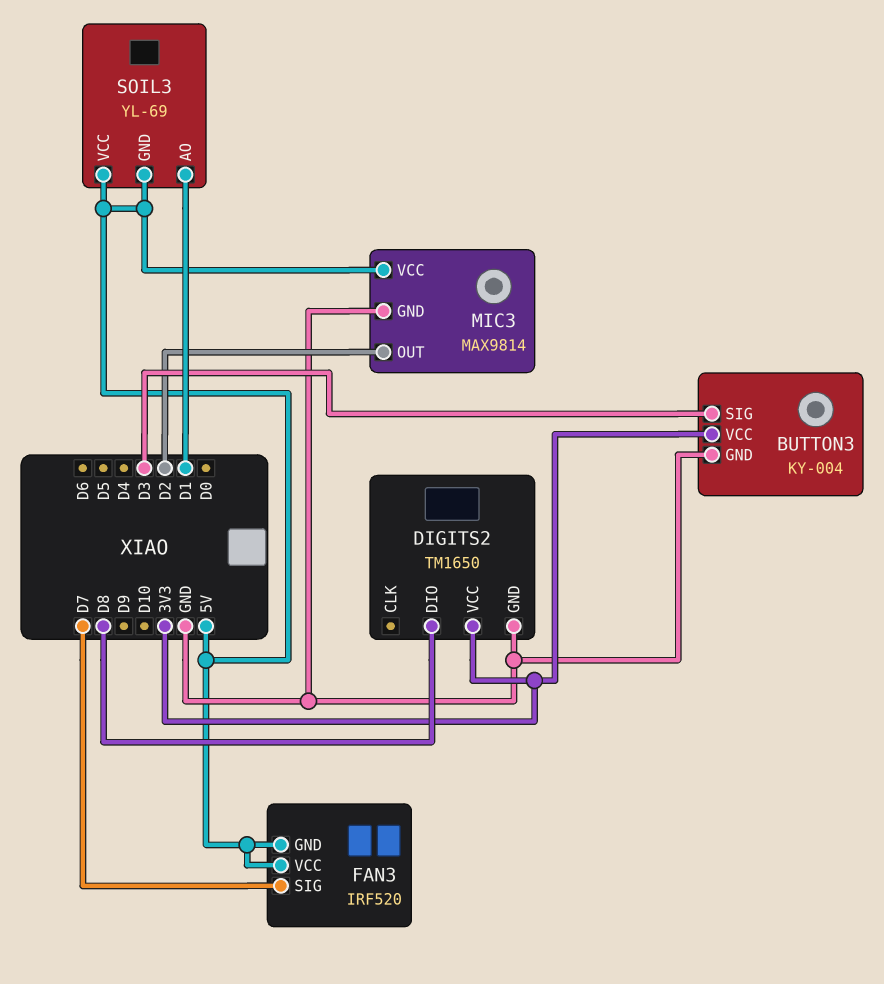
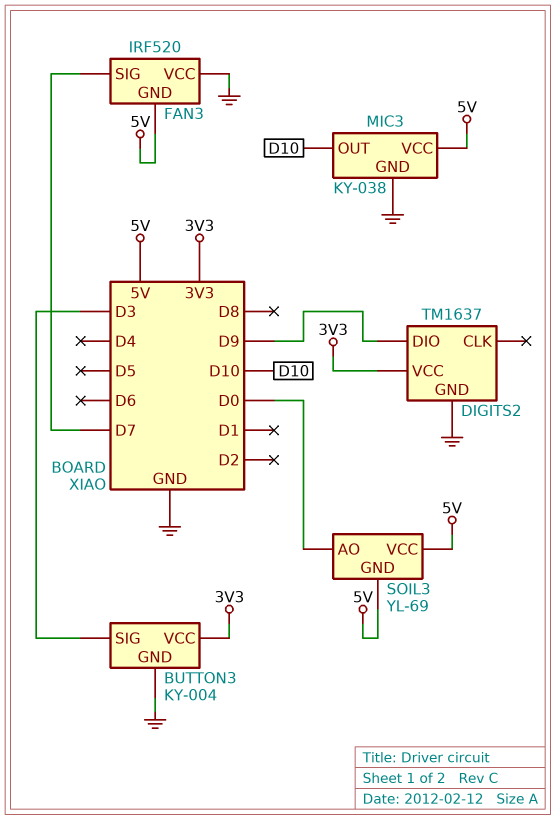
DIGITS2: TM1650 -> TM1637
DIGITS2 pin DIO: D8 -> D9
FAN3 pin VCC: 5V -> GND
MIC3: MAX9814 -> KY-038
MIC3 pin OUT: D2 -> D10
SOIL3 pin AO: D1 -> D0

